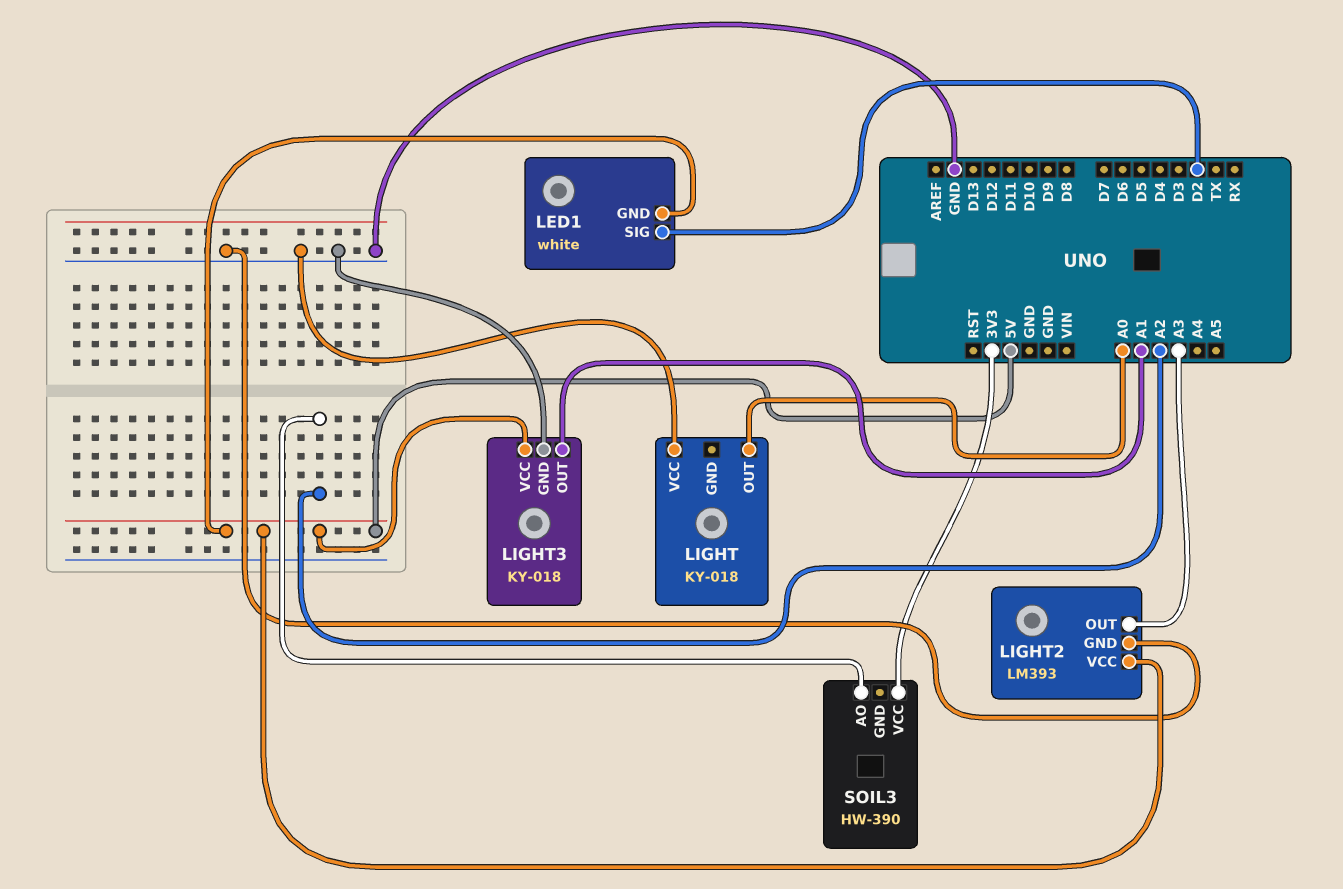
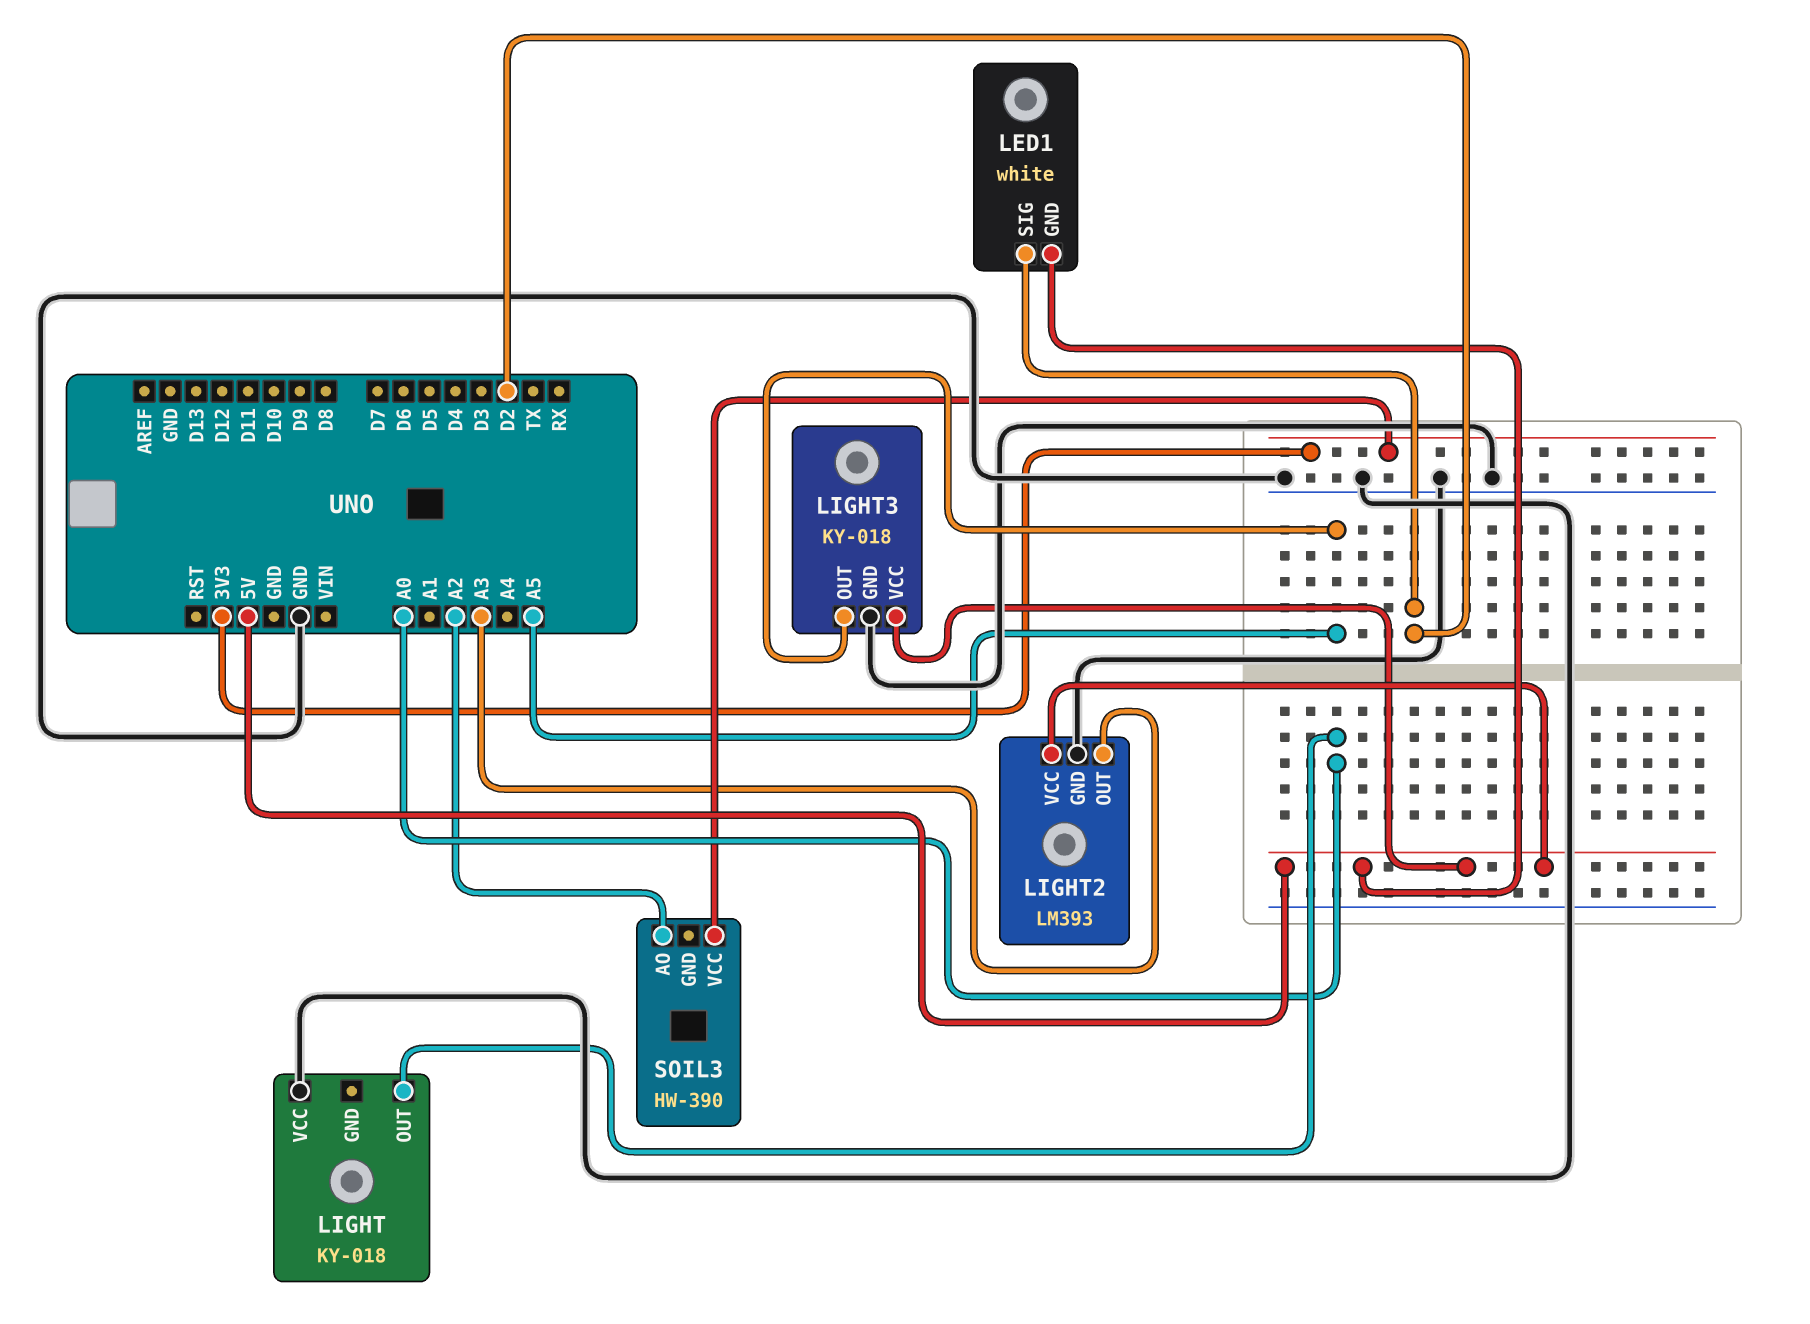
LIGHT3 pin OUT: A1 -> A5

